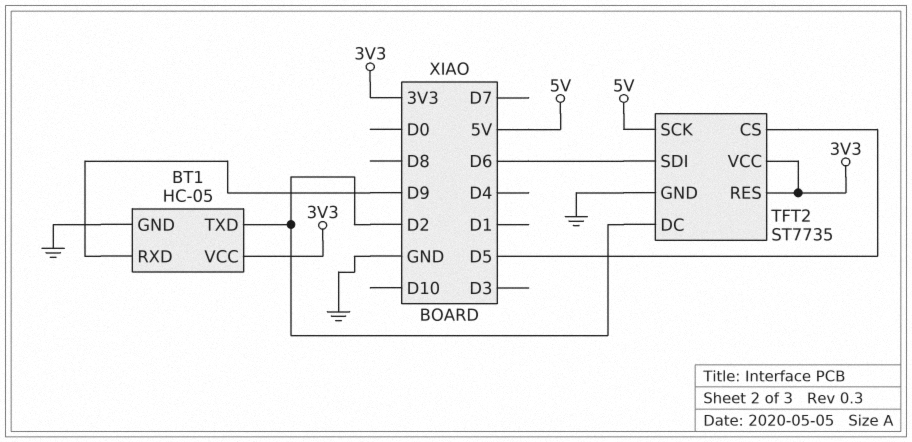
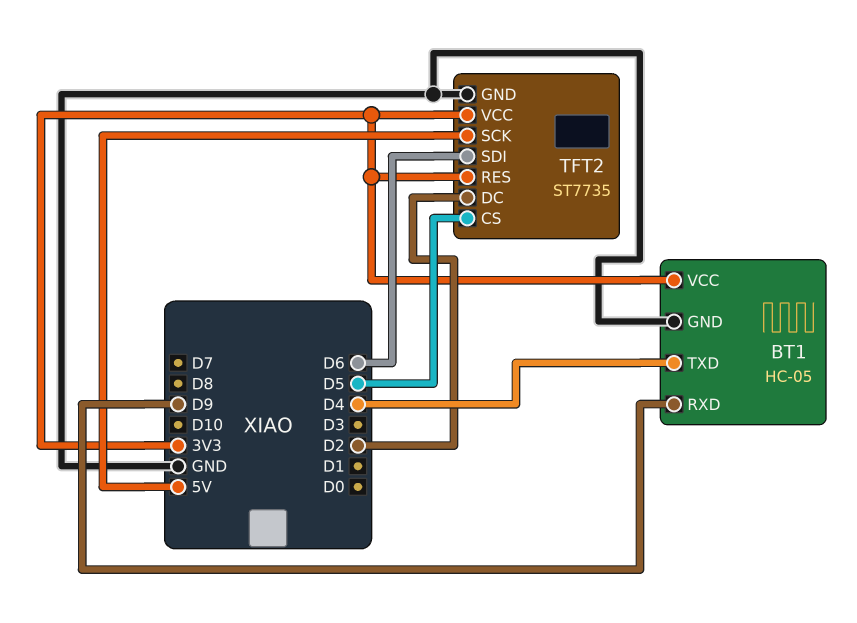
BT1 pin TXD: D2 -> D4

